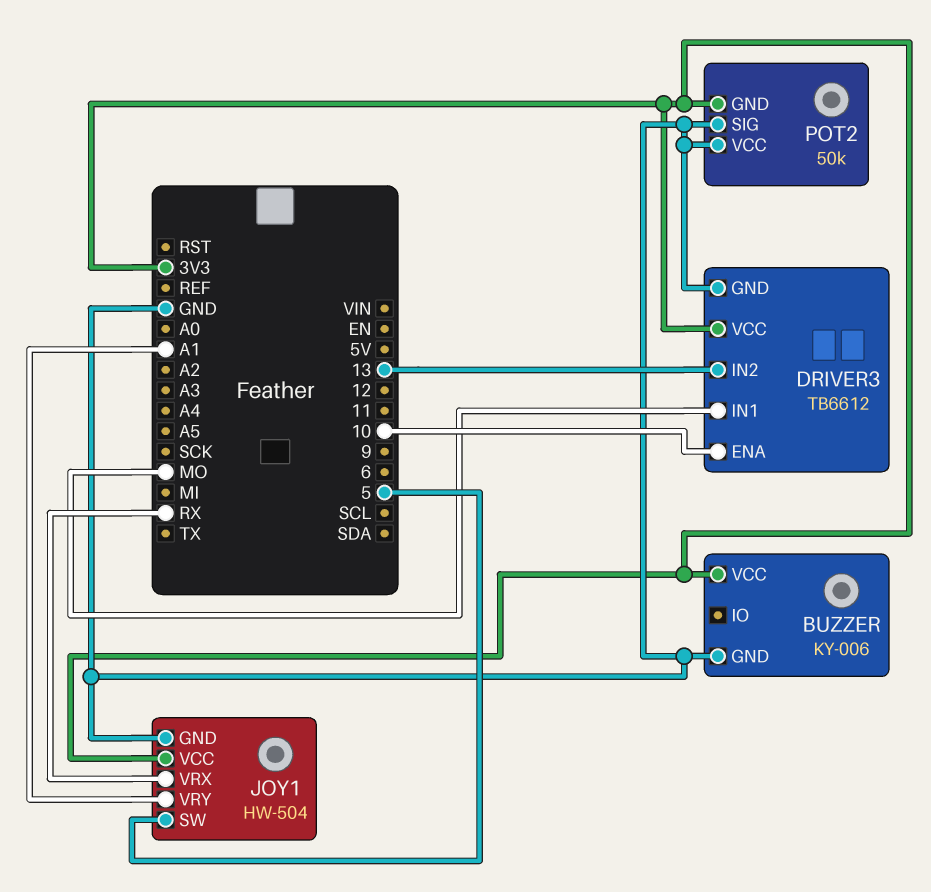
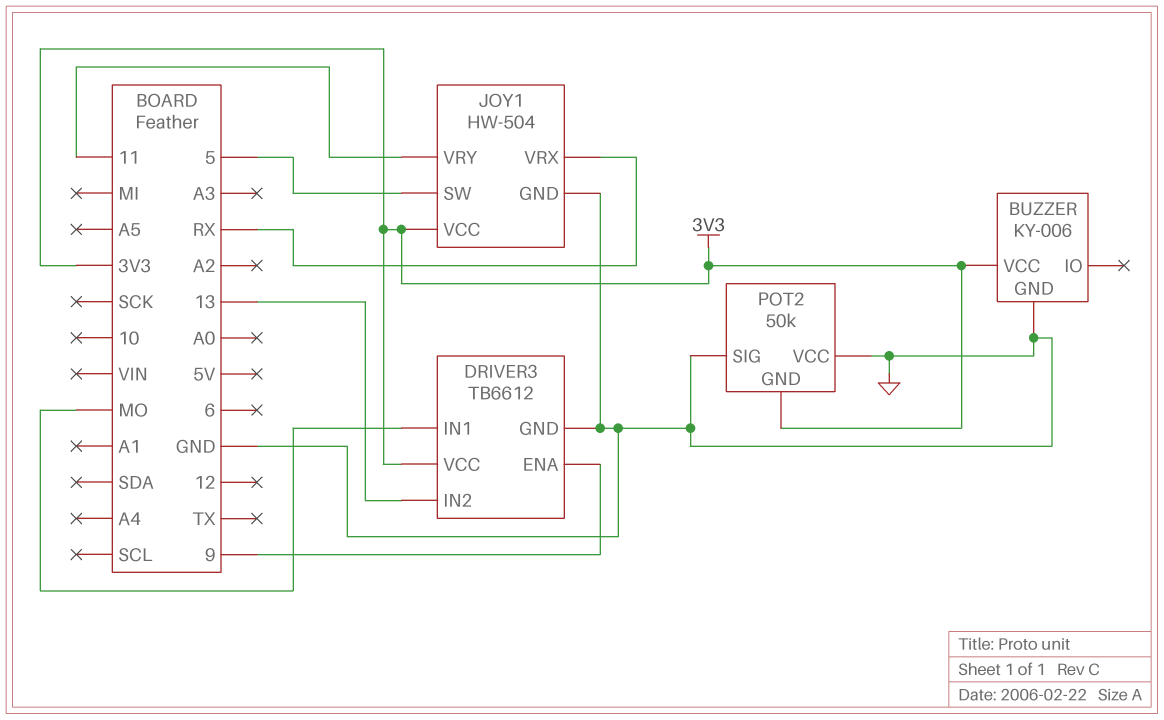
DRIVER3 pin ENA: 10 -> 9
JOY1 pin VRY: A1 -> 11

